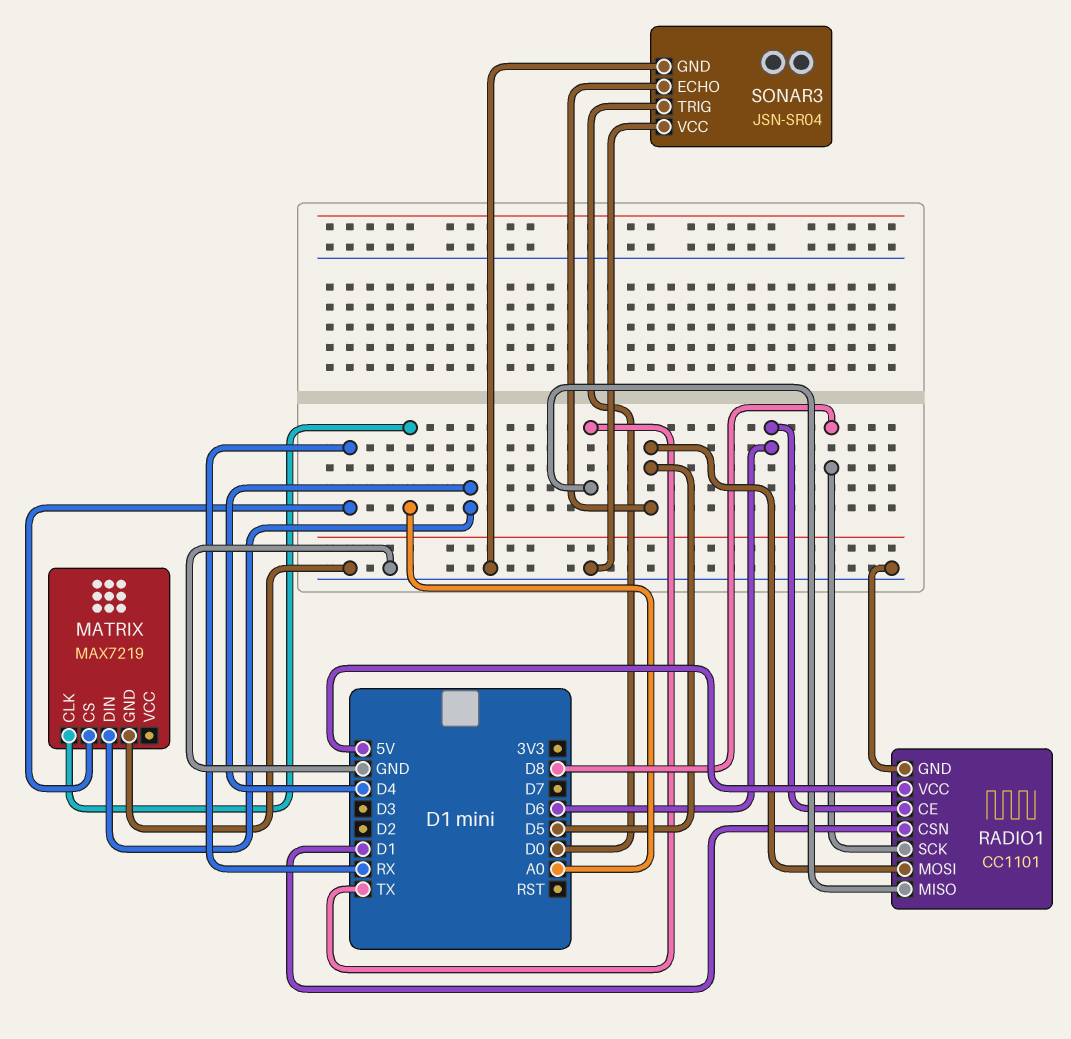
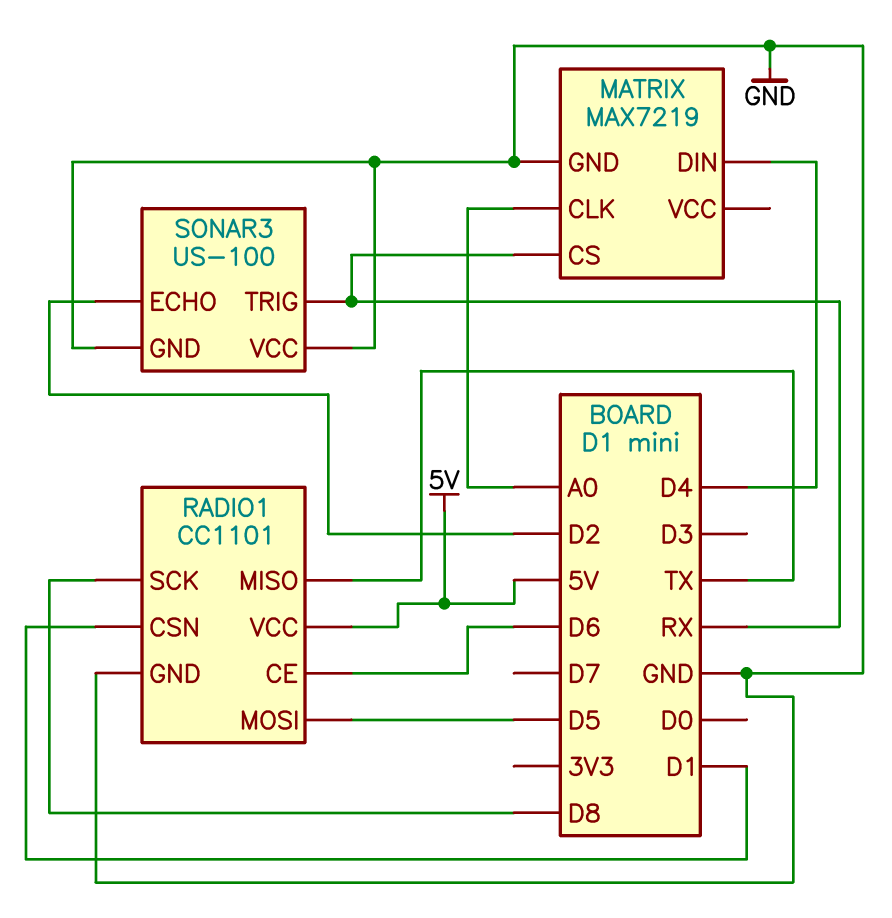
SONAR3: JSN-SR04 -> US-100
SONAR3 pin ECHO: D5 -> D2
SONAR3 pin TRIG: D0 -> RX

